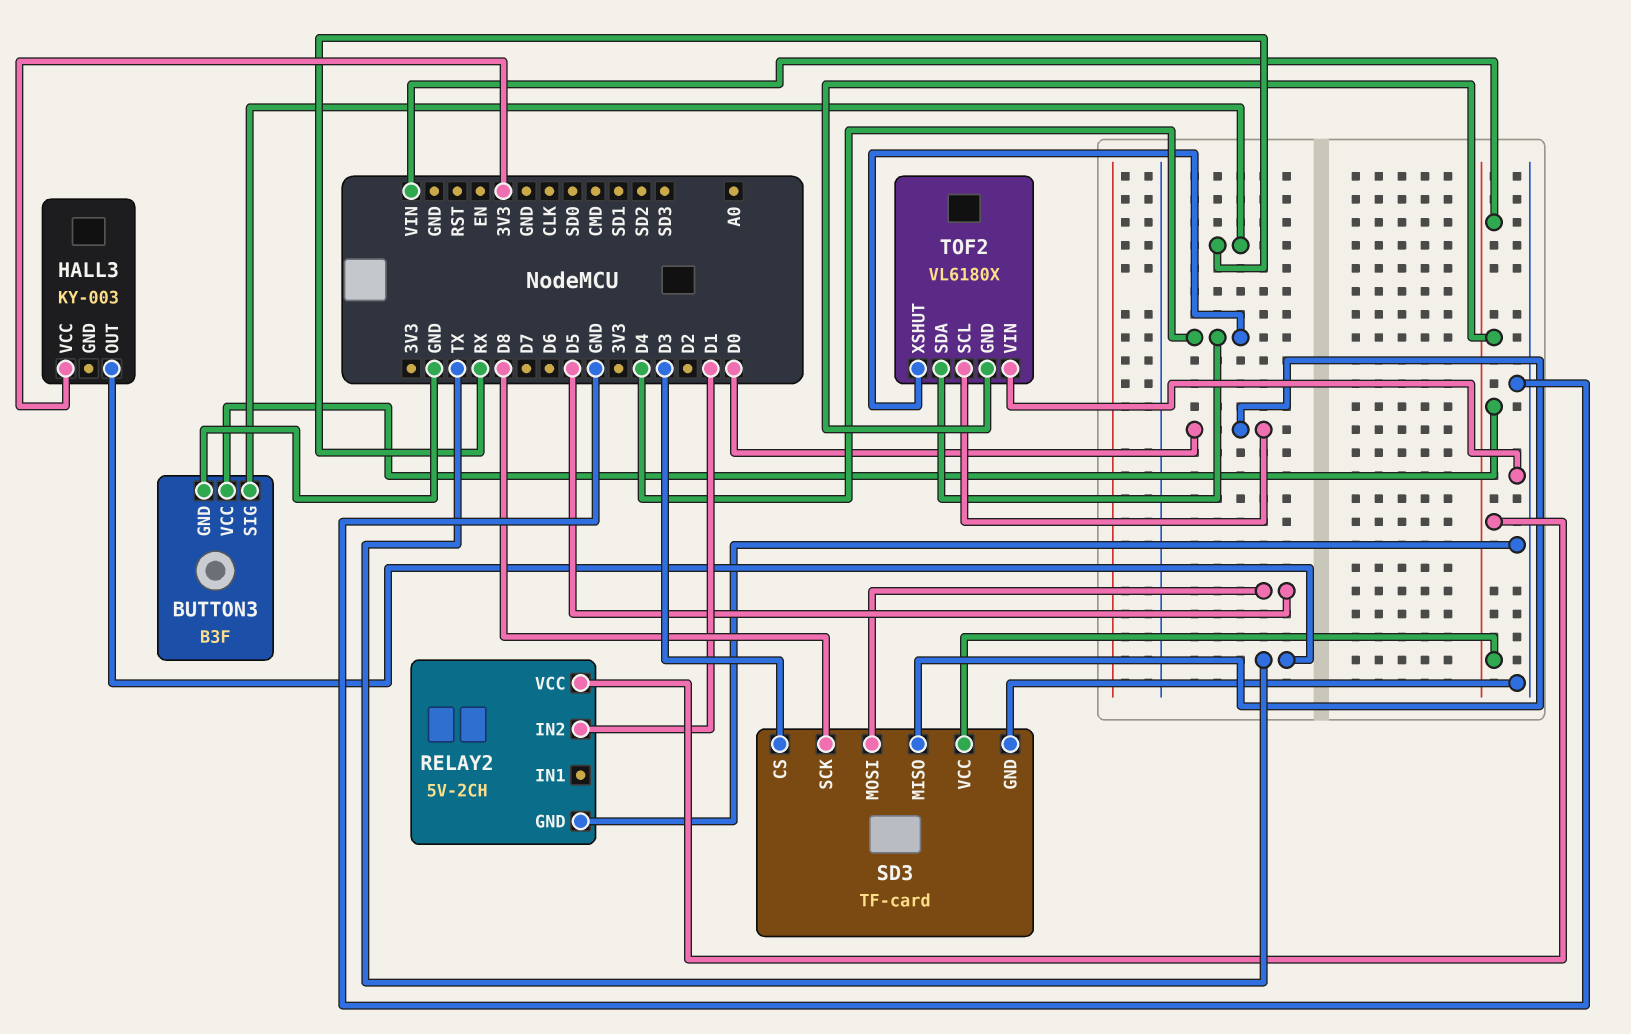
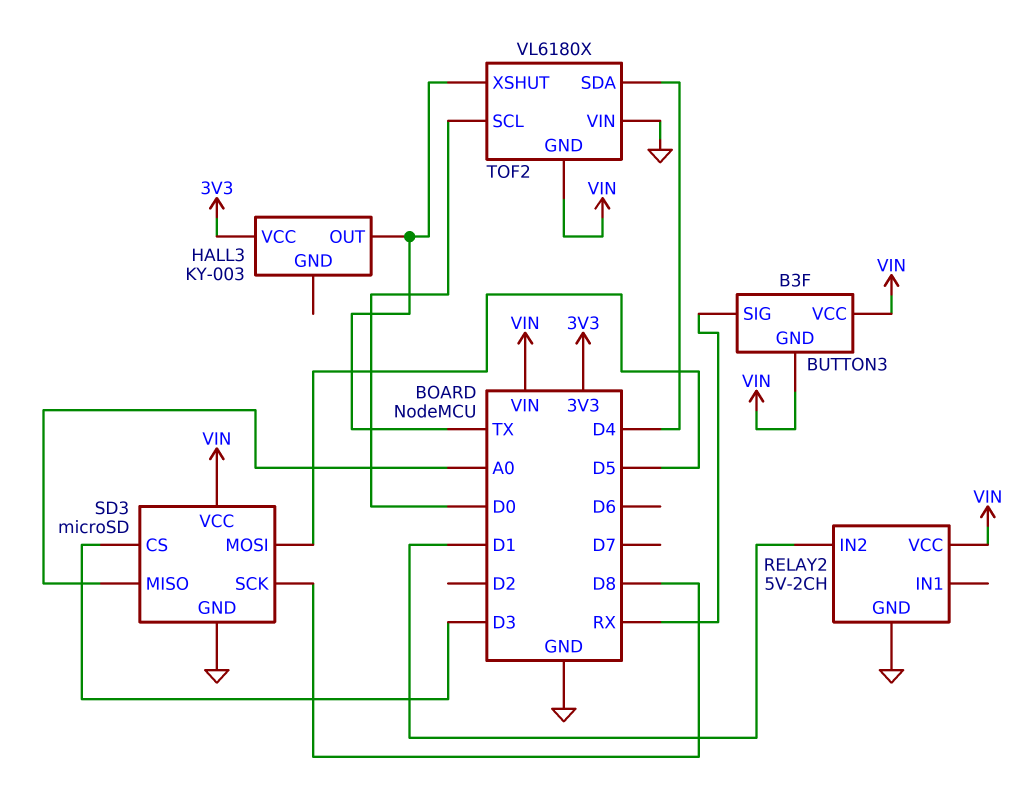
BUTTON3 pin GND: GND -> VIN
SD3: TF-card -> microSD
SD3 pin MISO: D0 -> A0
TOF2 pin XSHUT: D4 -> TX

